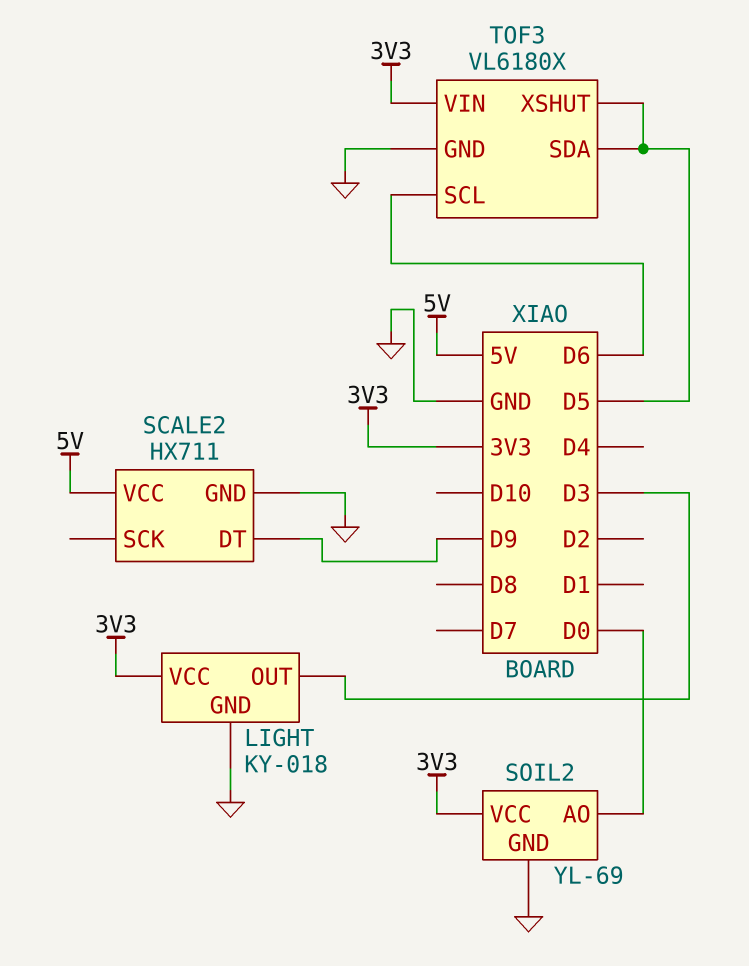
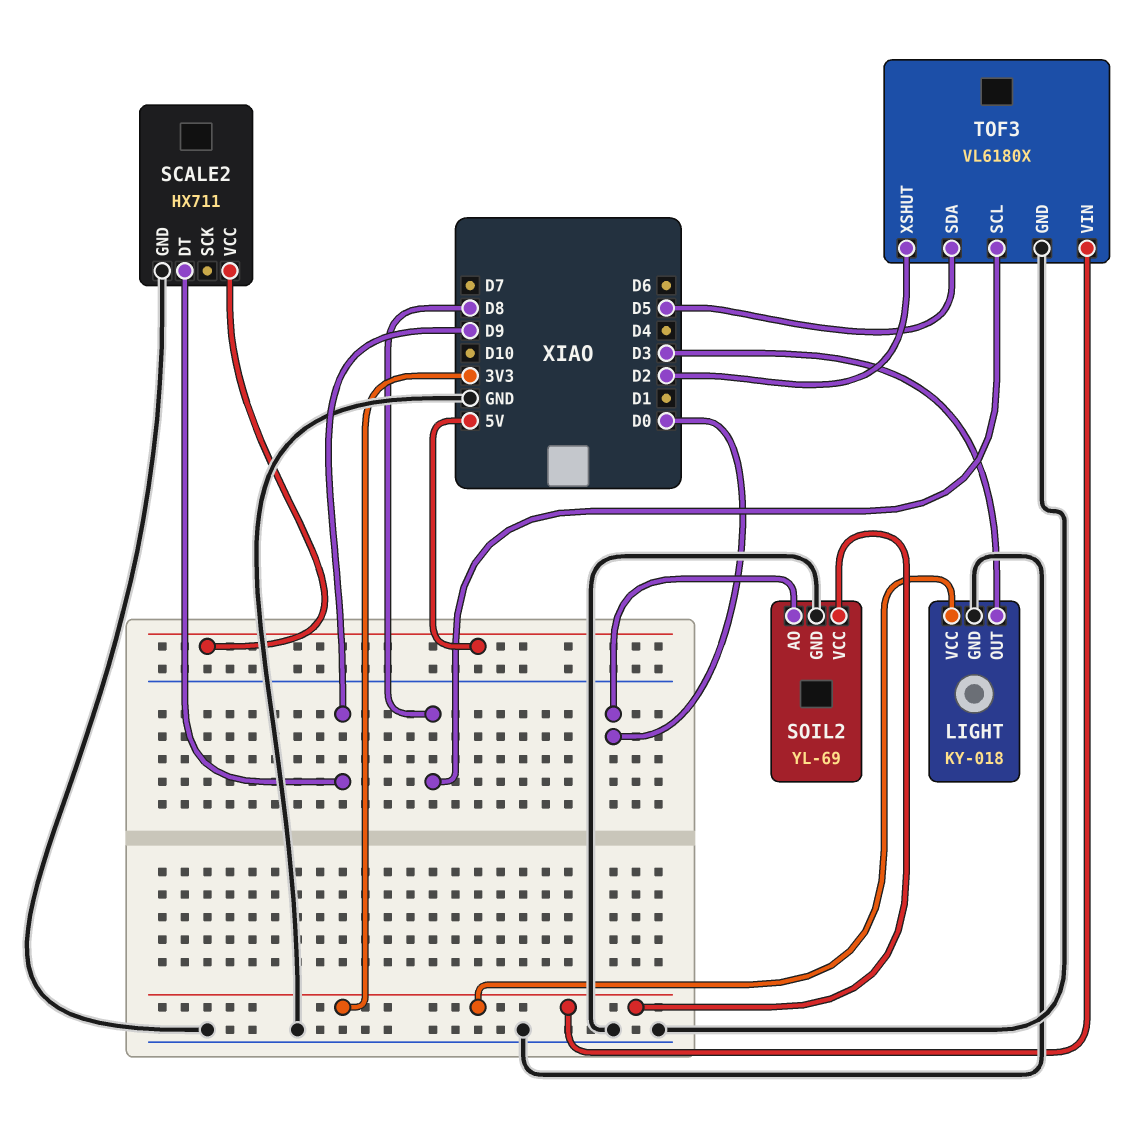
TOF3 pin SCL: D6 -> D8
TOF3 pin XSHUT: D5 -> D2

